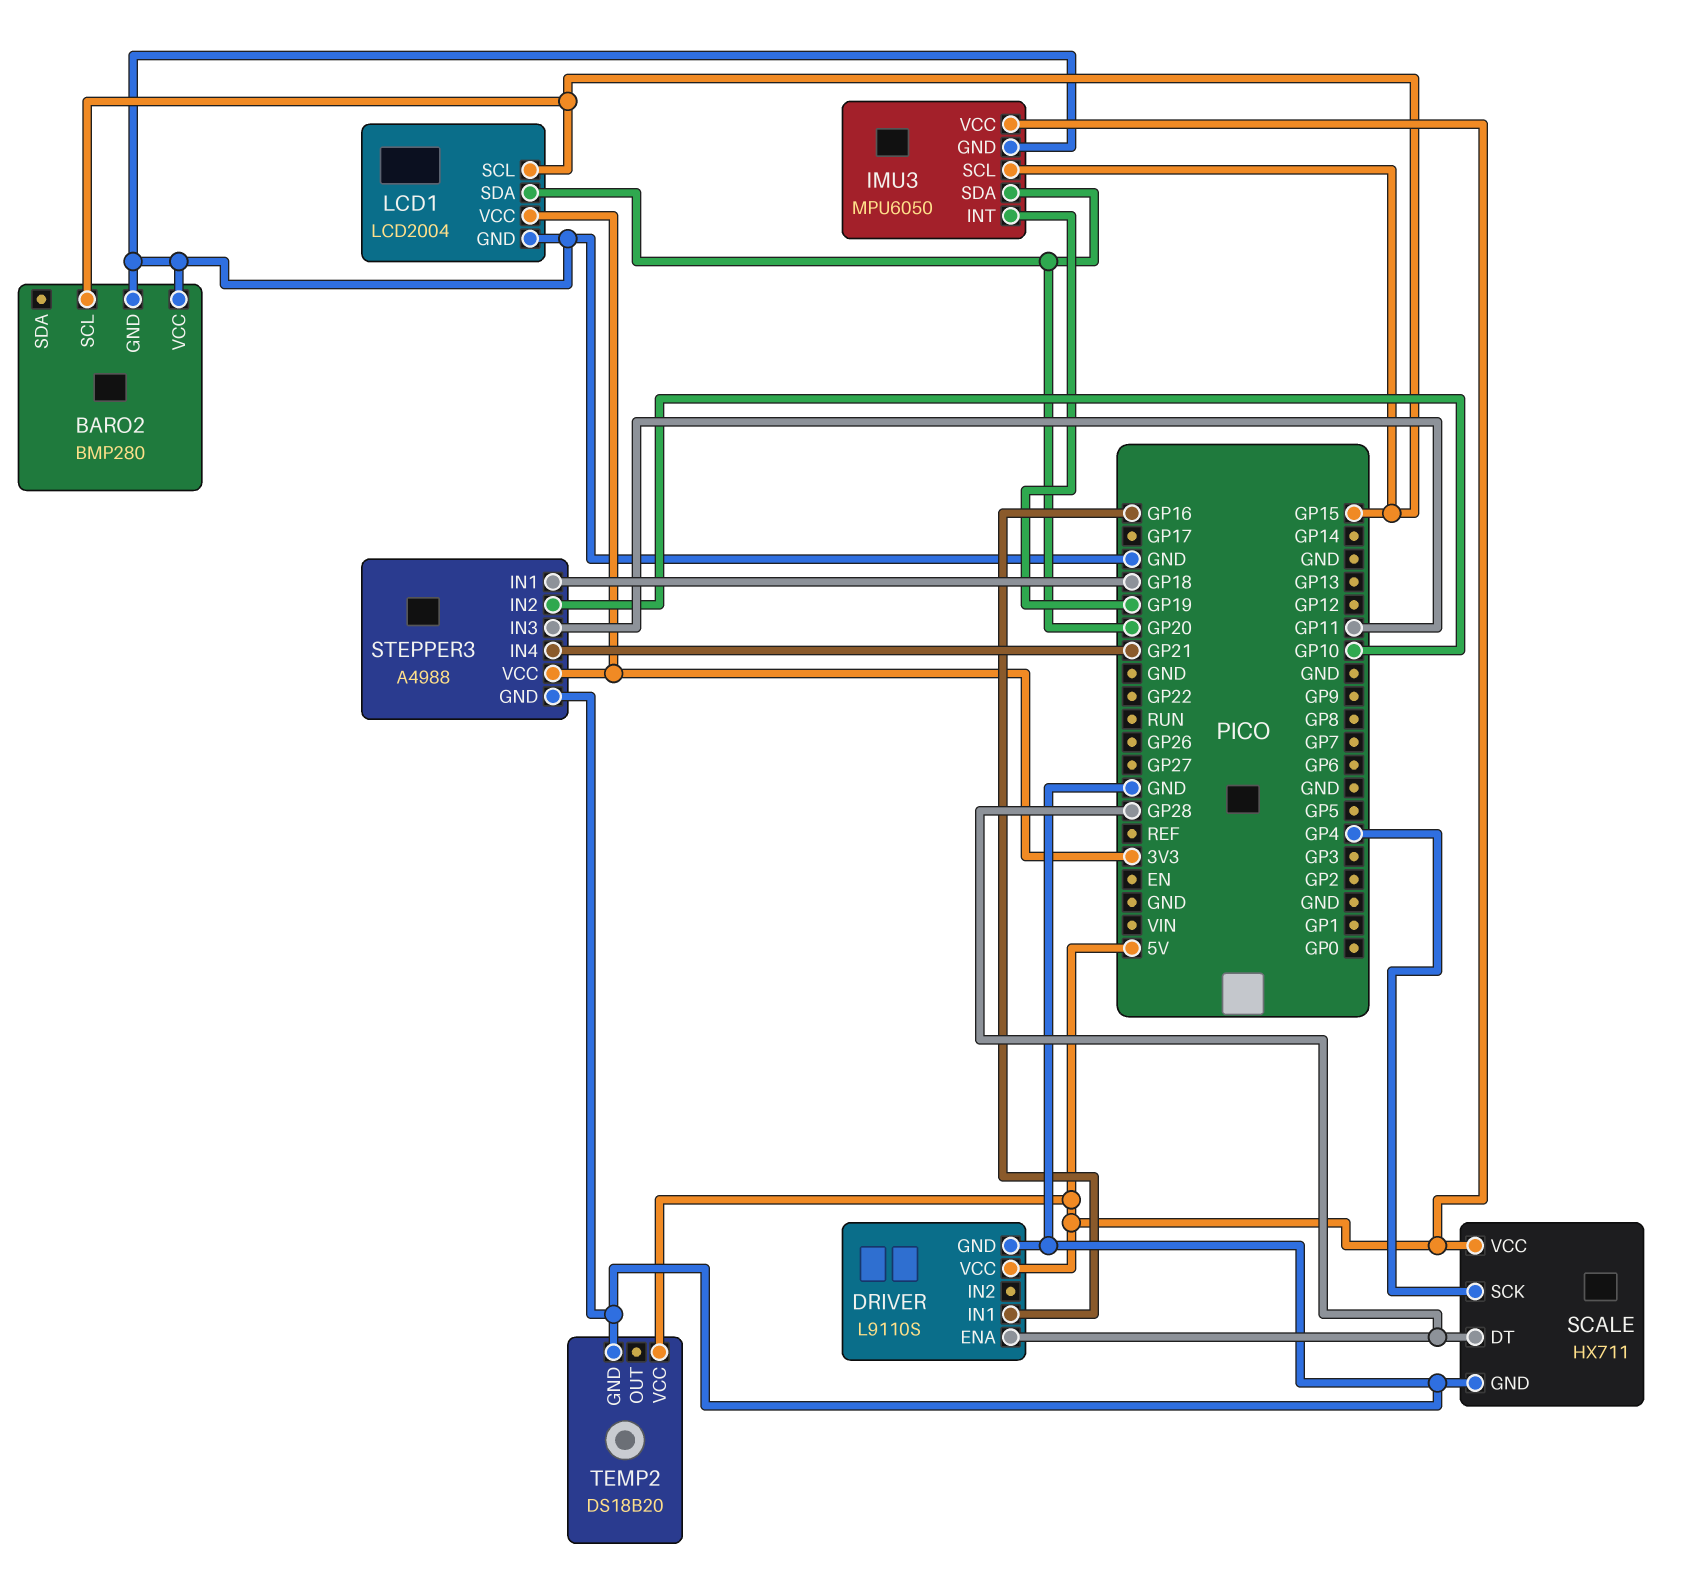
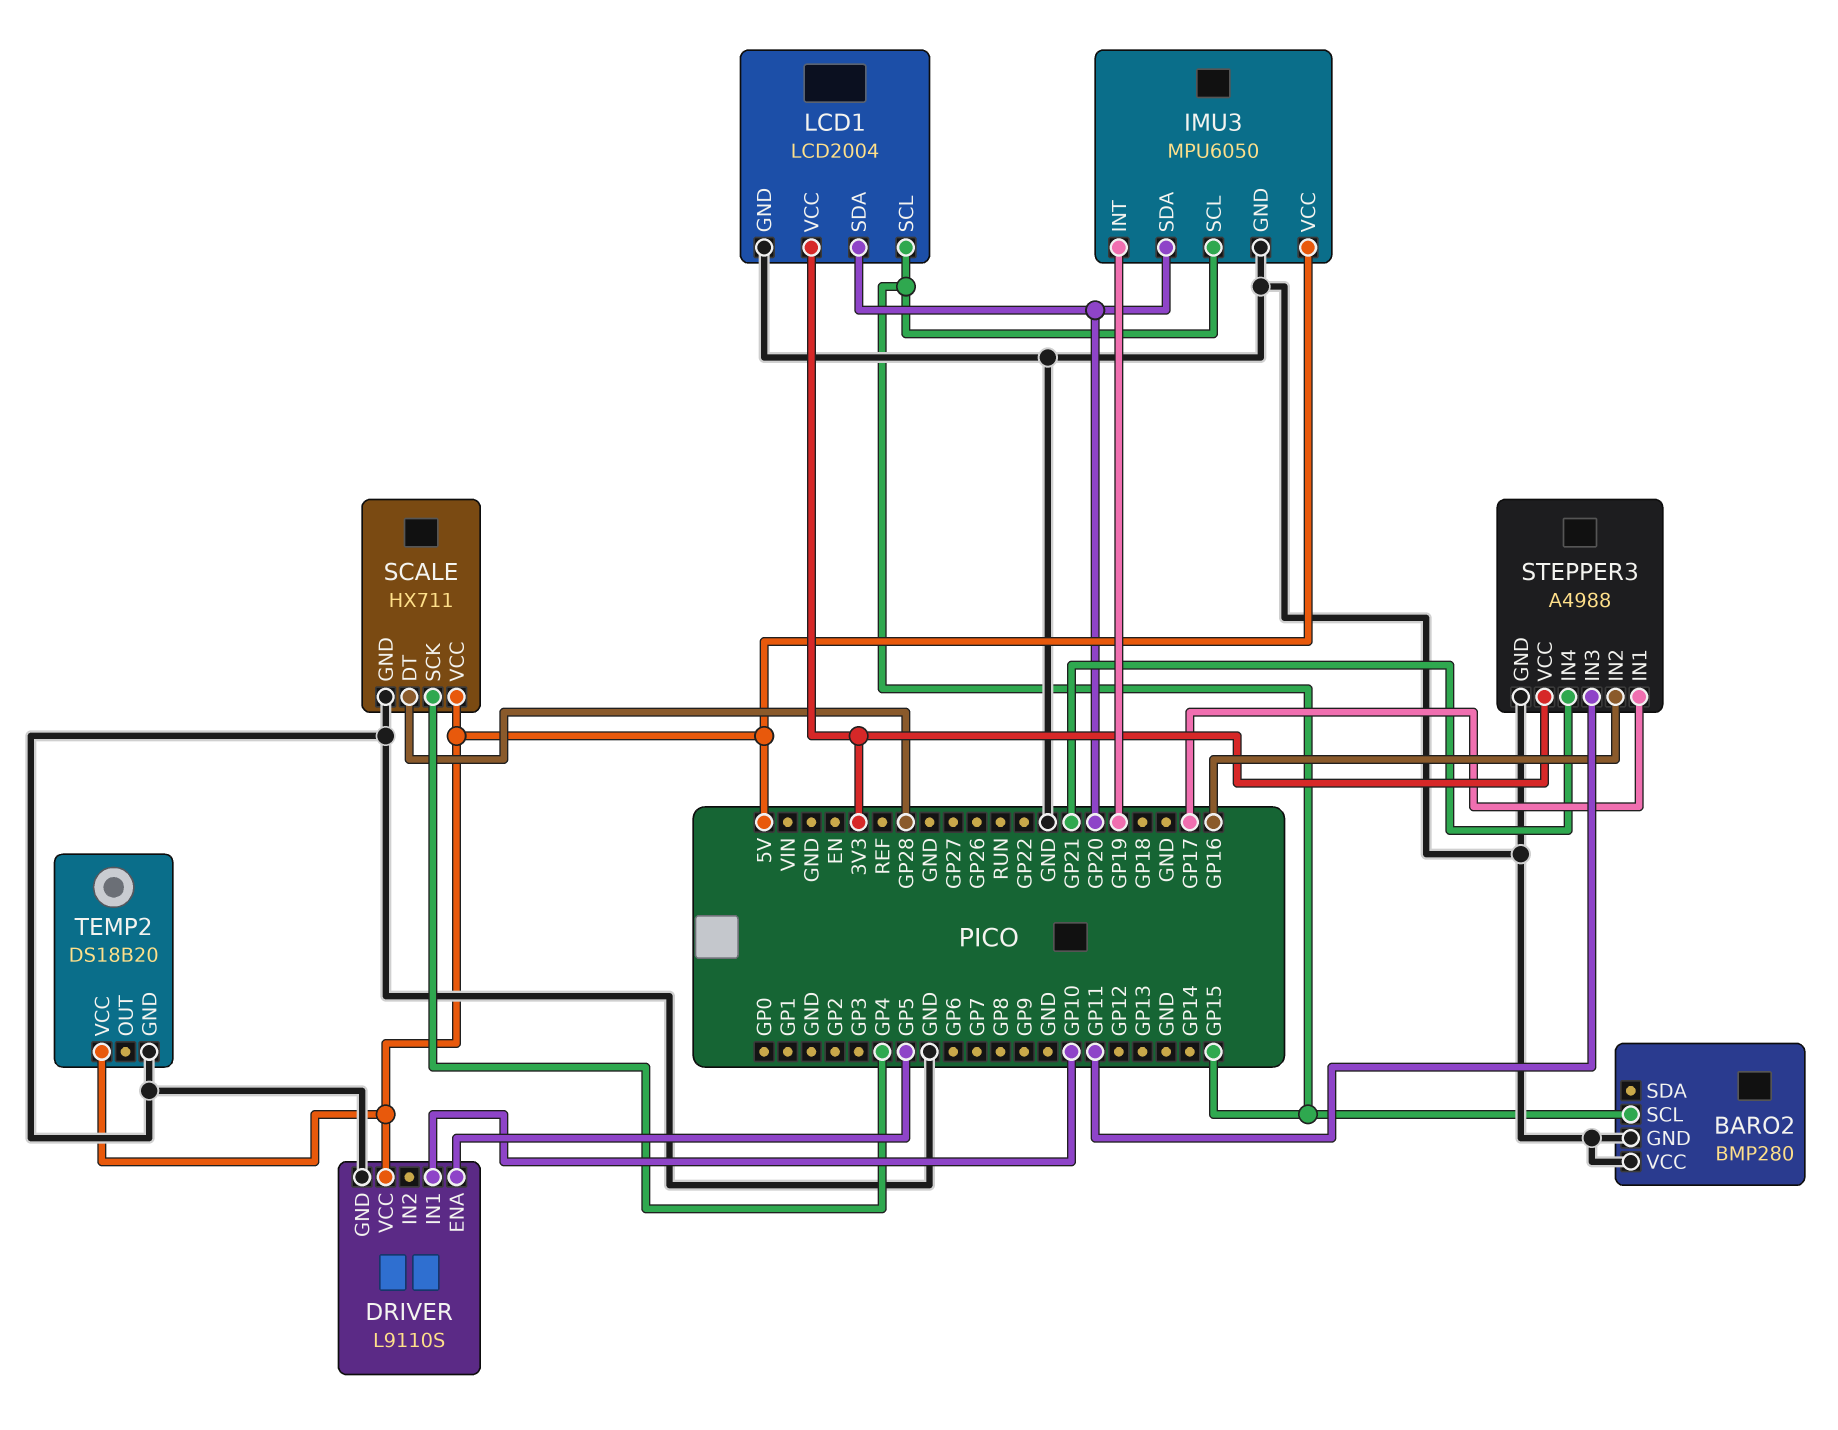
DRIVER pin ENA: GP28 -> GP5
DRIVER pin IN1: GP16 -> GP10
STEPPER3 pin IN1: GP18 -> GP17
STEPPER3 pin IN2: GP10 -> GP16

